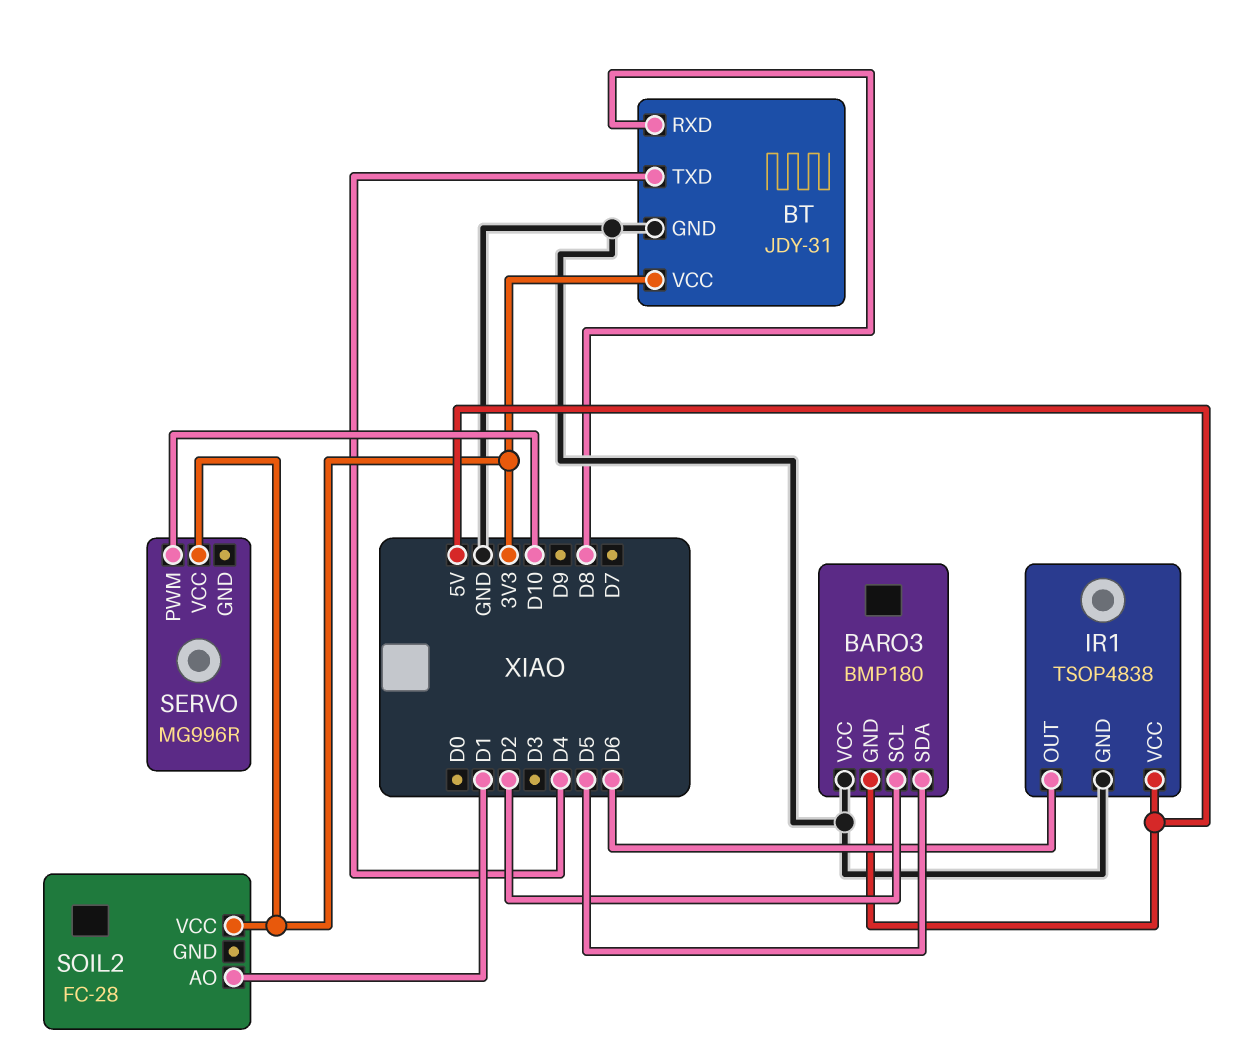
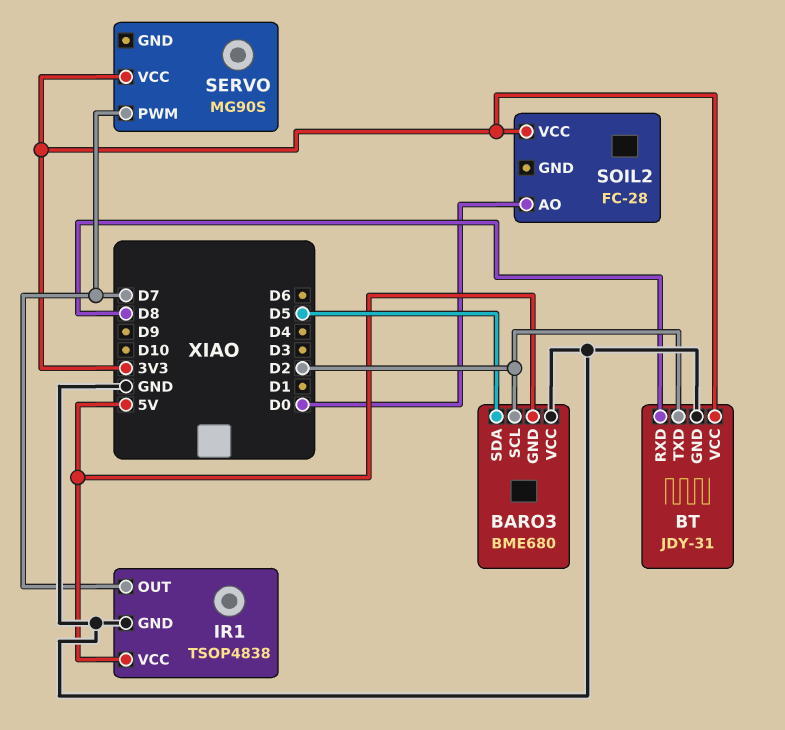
BARO3: BMP180 -> BME680
BT pin TXD: D4 -> D2
IR1 pin OUT: D6 -> D7
SERVO: MG996R -> MG90S
SERVO pin PWM: D10 -> D7
SOIL2 pin AO: D1 -> D0

